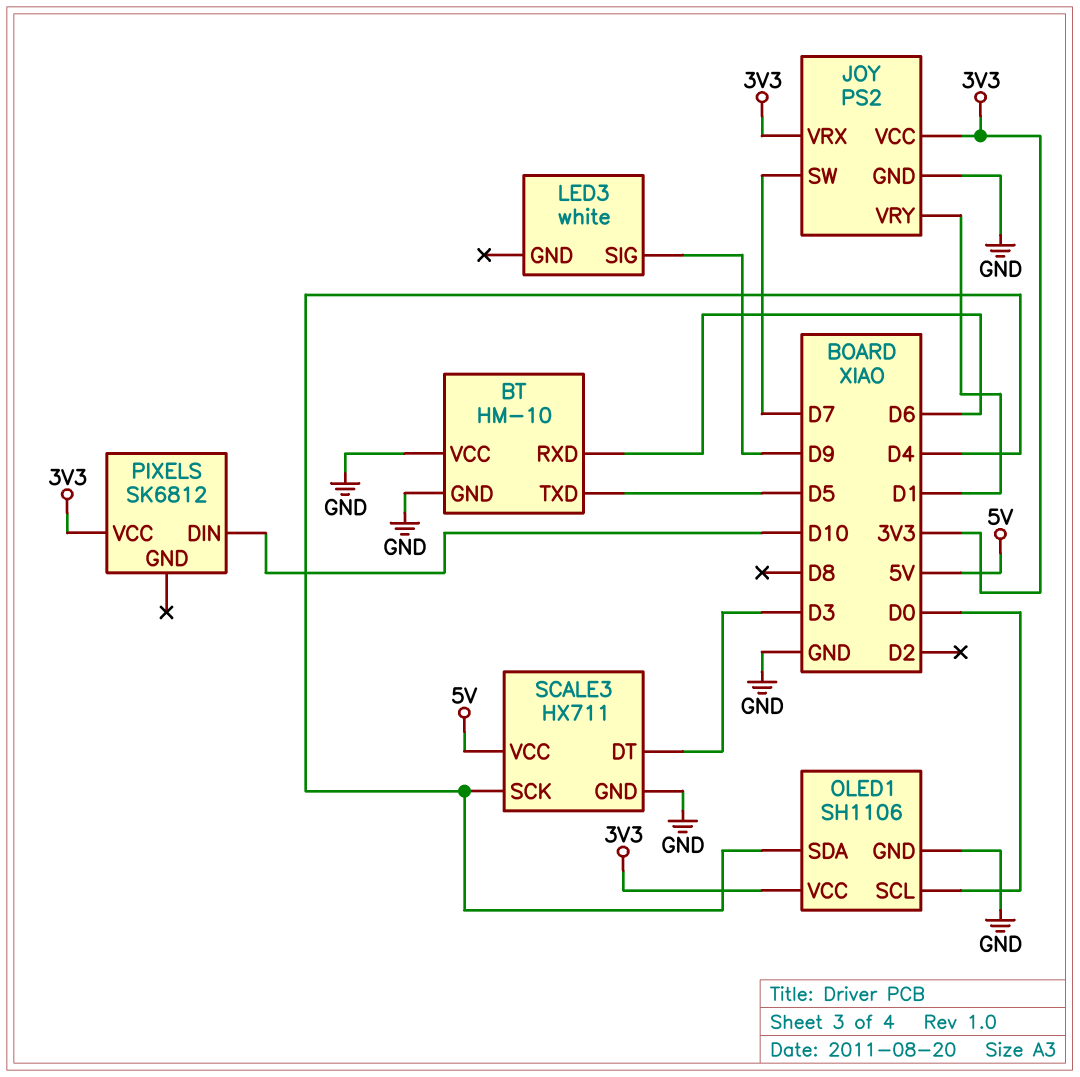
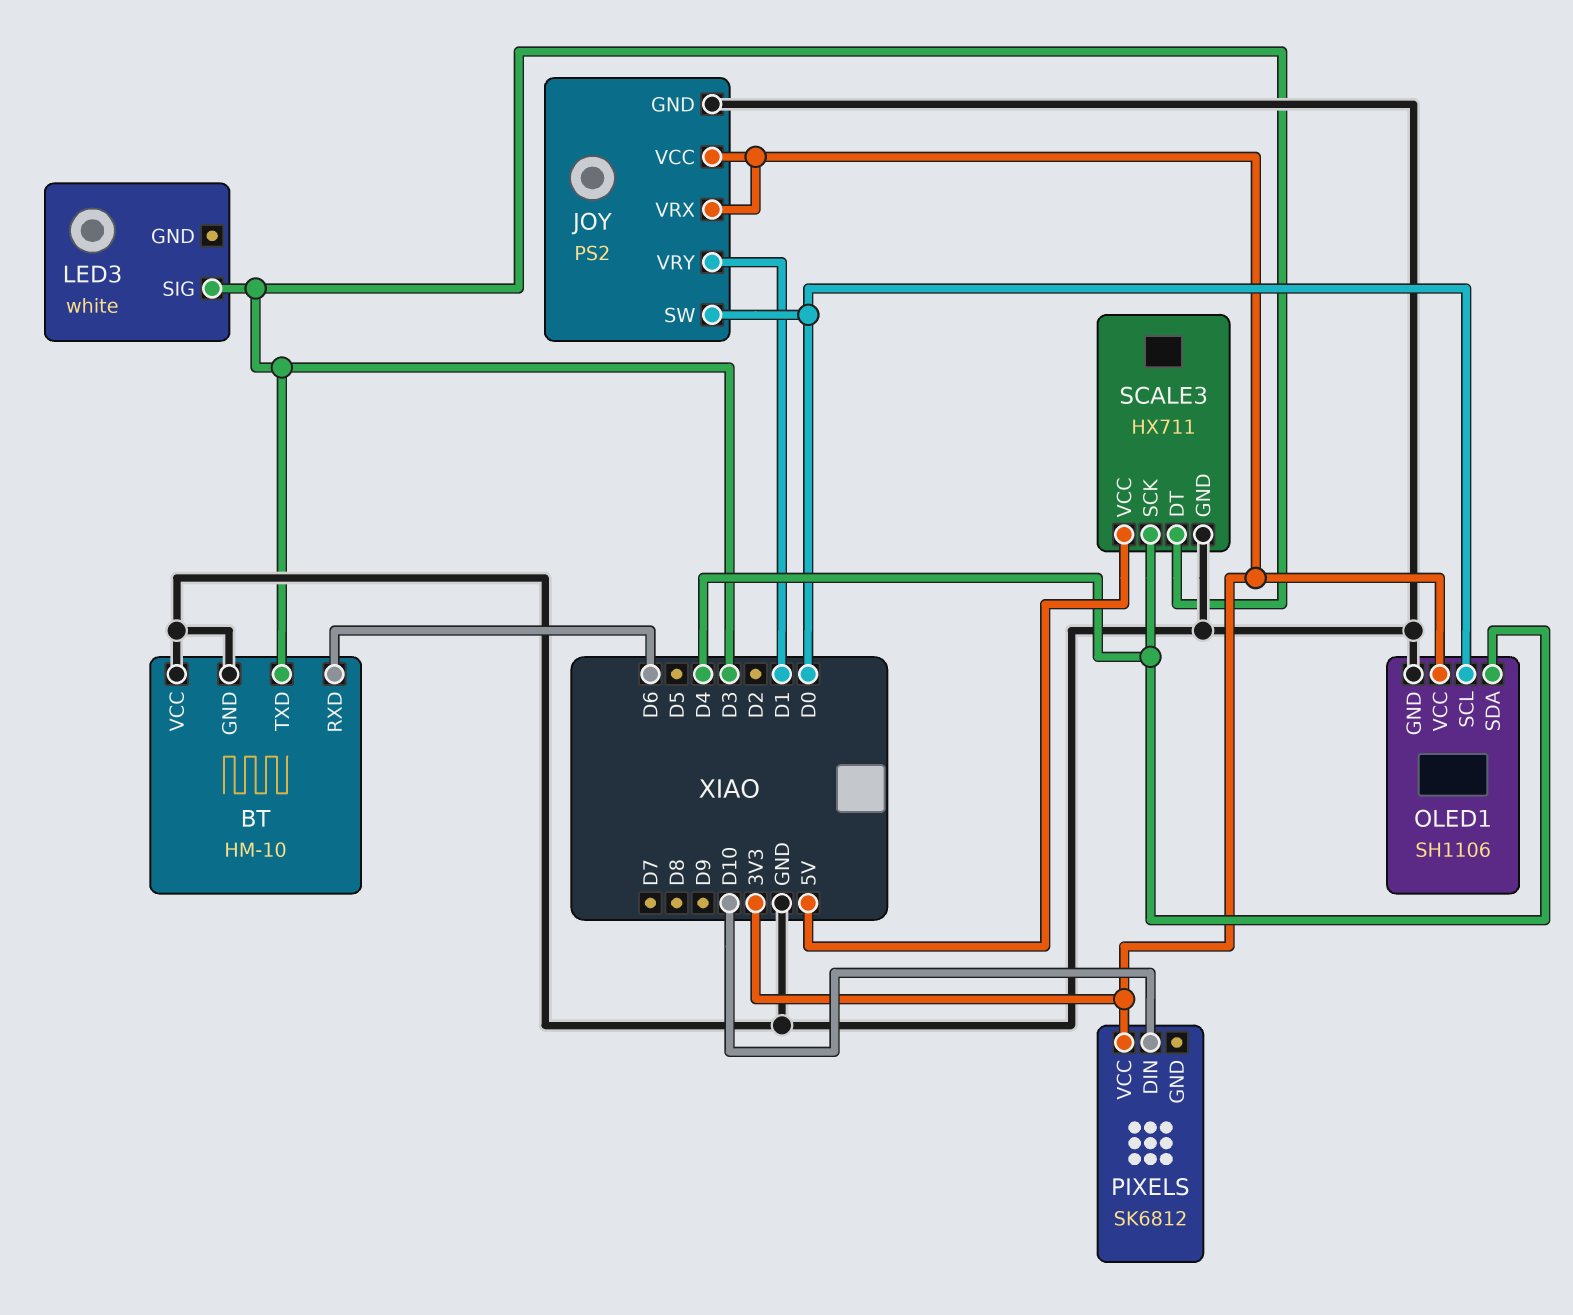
BT pin TXD: D5 -> D3
JOY pin SW: D7 -> D0
LED3 pin SIG: D9 -> D3

